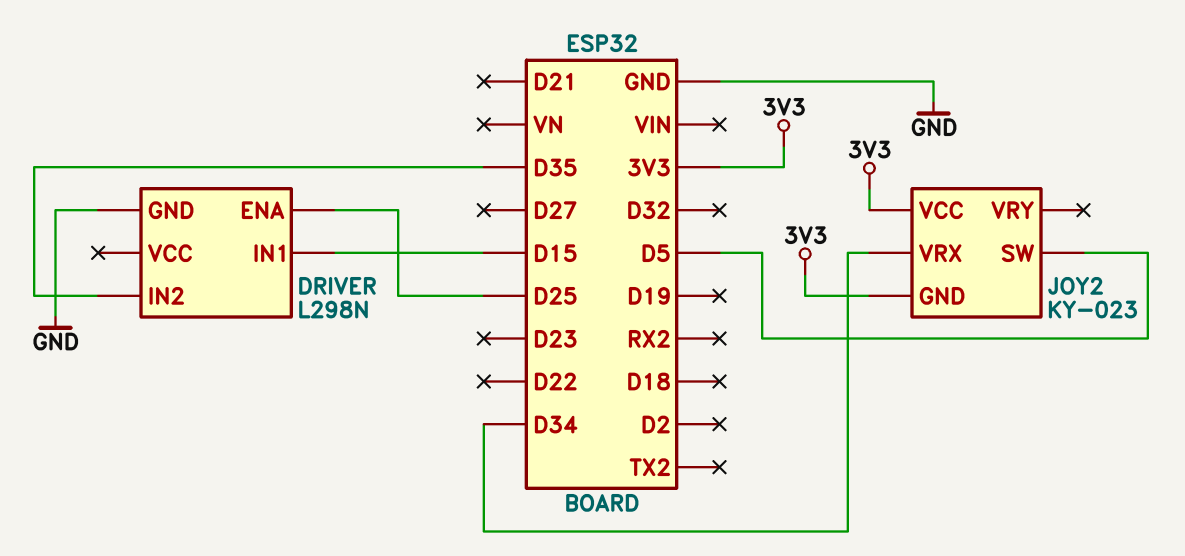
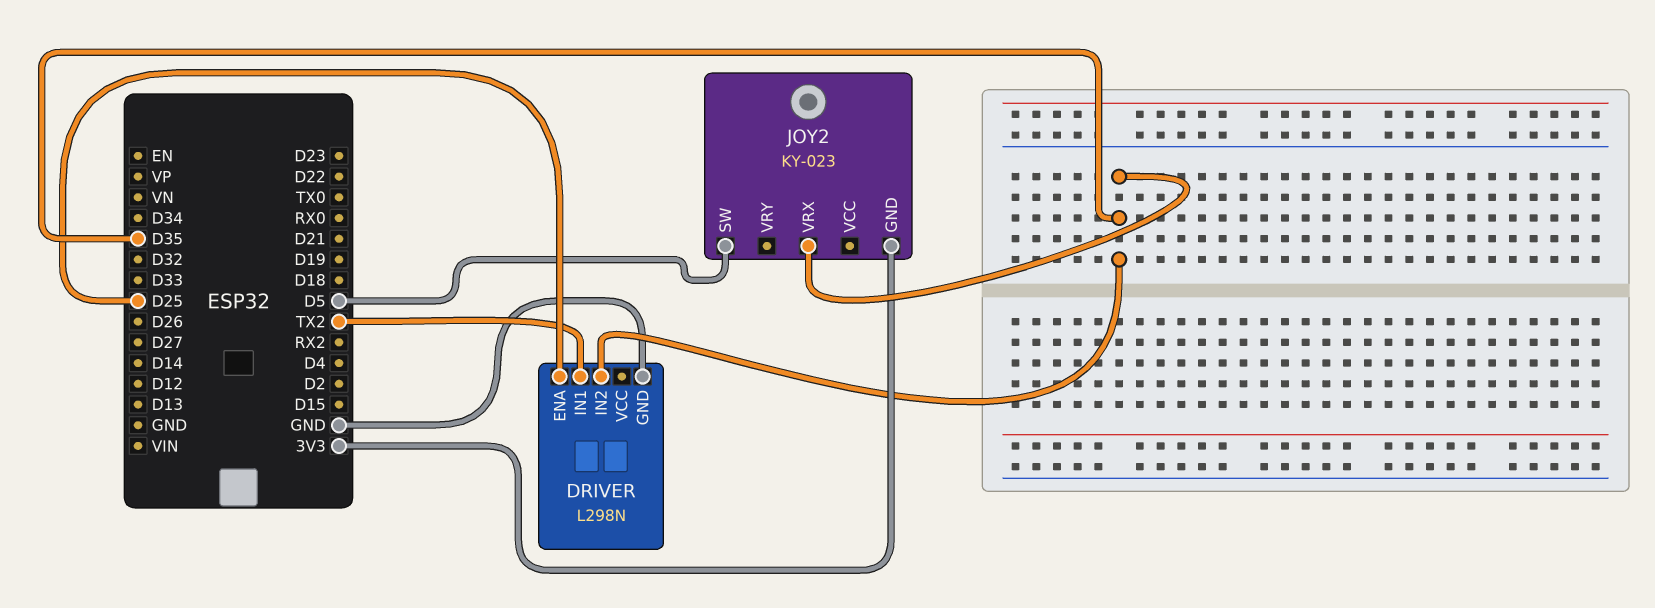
DRIVER pin IN1: D15 -> TX2
JOY2 pin VCC: 3V3 -> none
JOY2 pin VRX: D34 -> D35

